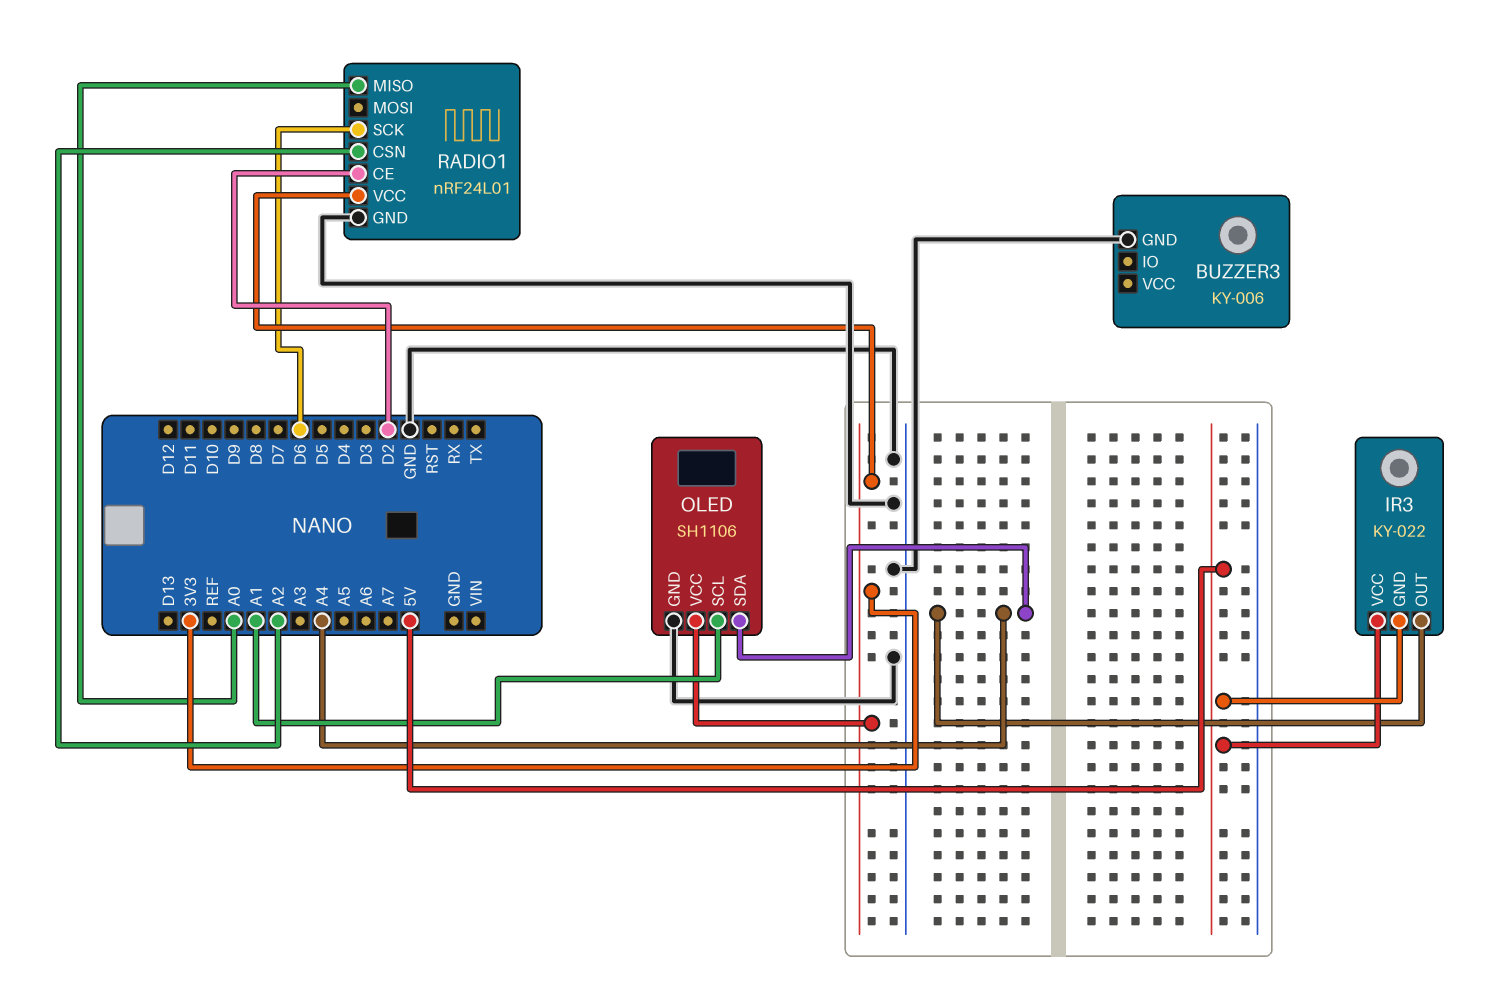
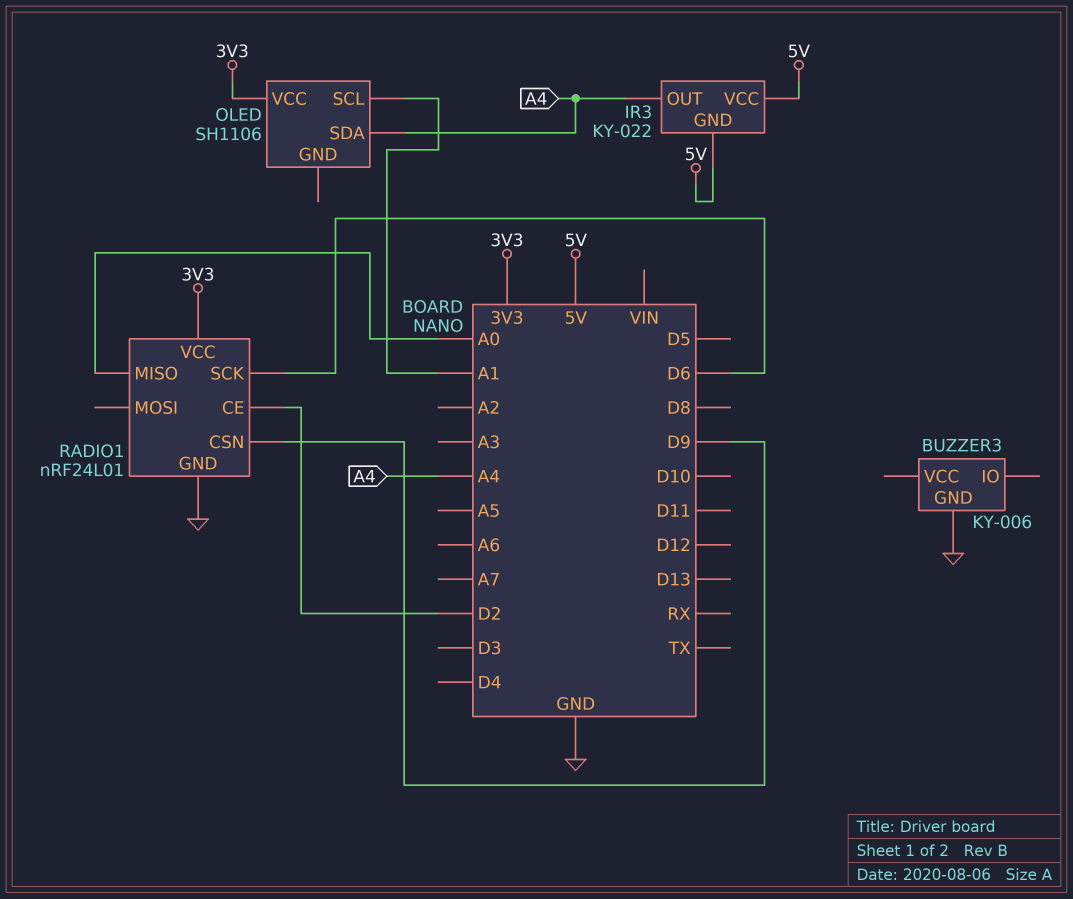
OLED pin GND: GND -> none
RADIO1 pin CSN: A2 -> D9

